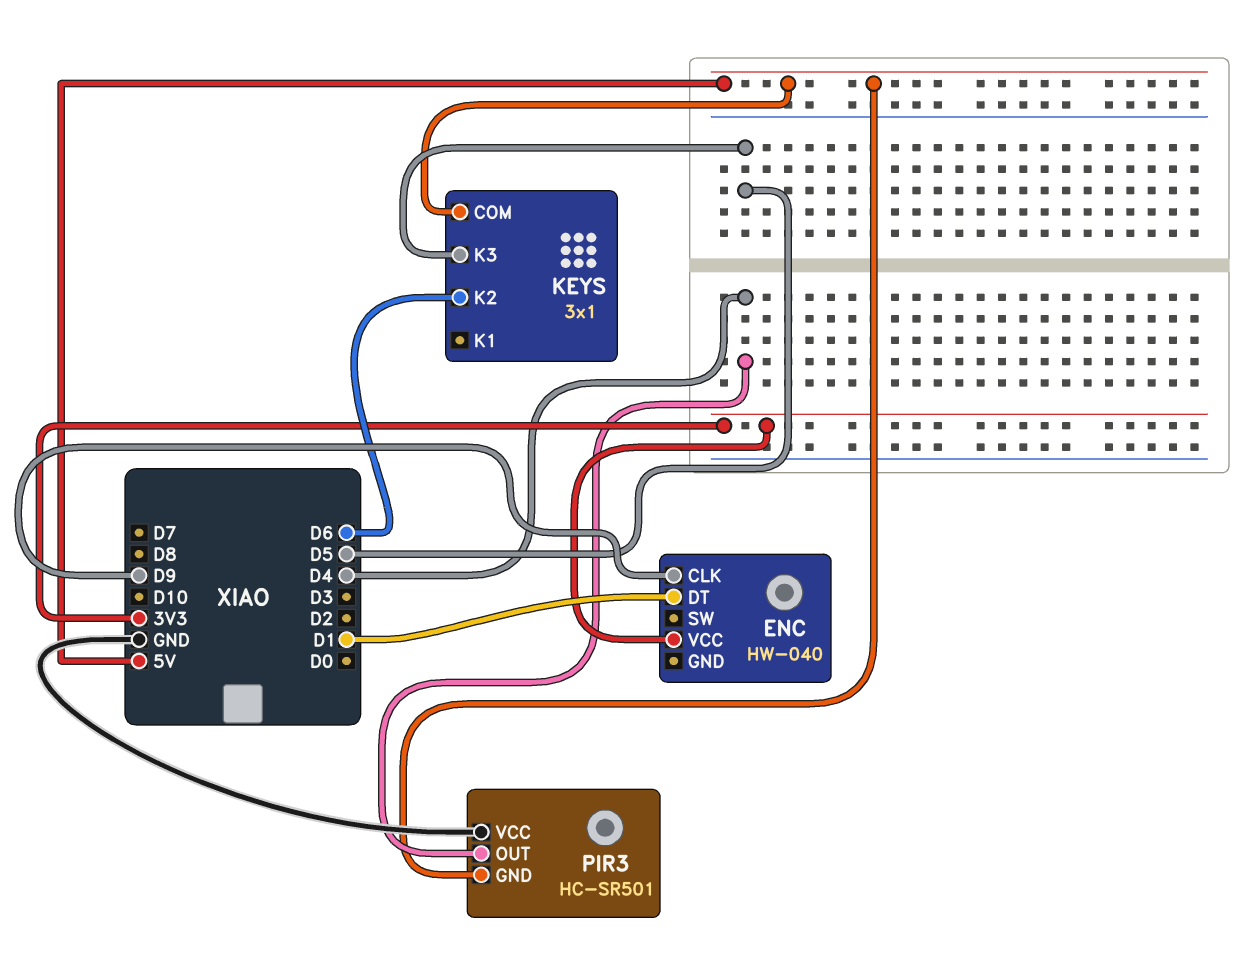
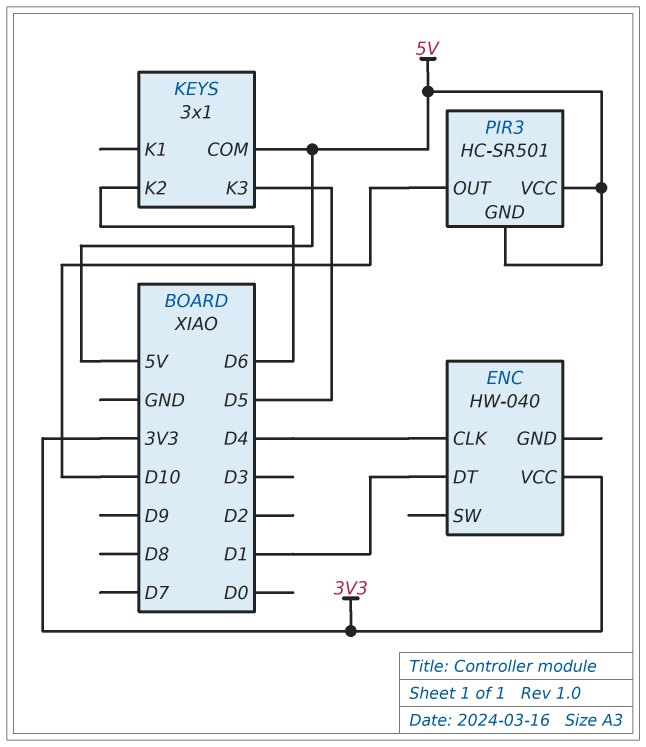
ENC pin CLK: D9 -> D4
PIR3 pin OUT: D4 -> D10
PIR3 pin VCC: GND -> 5V

